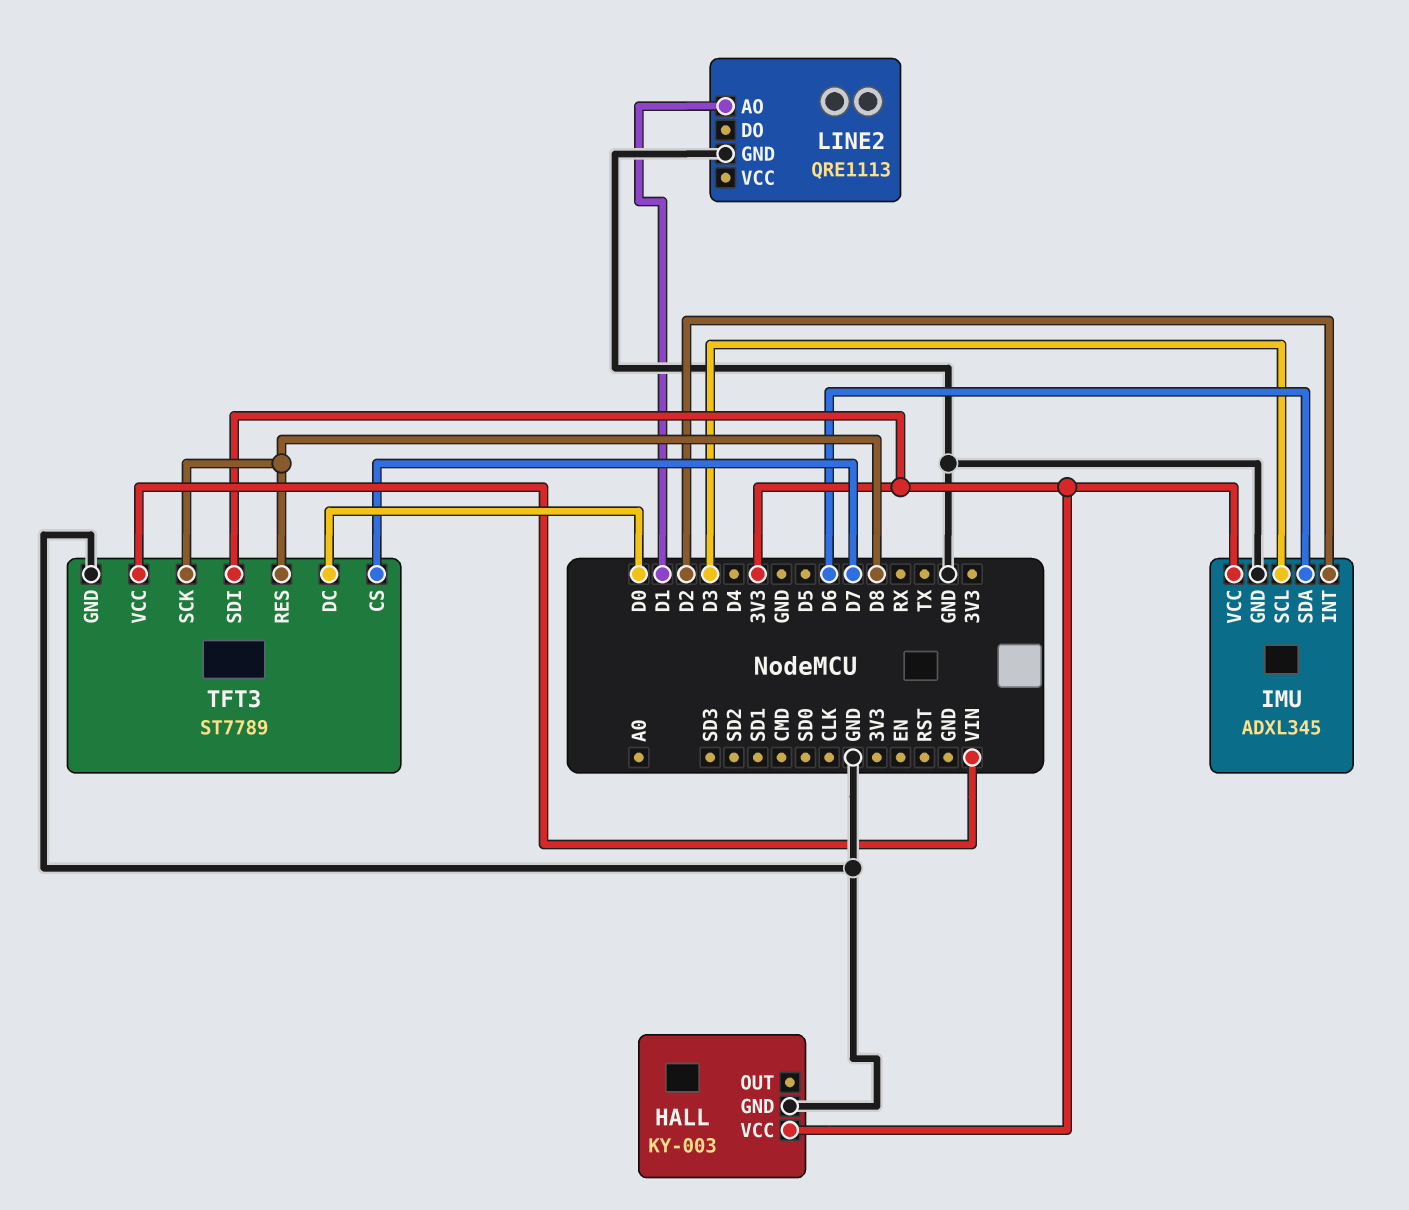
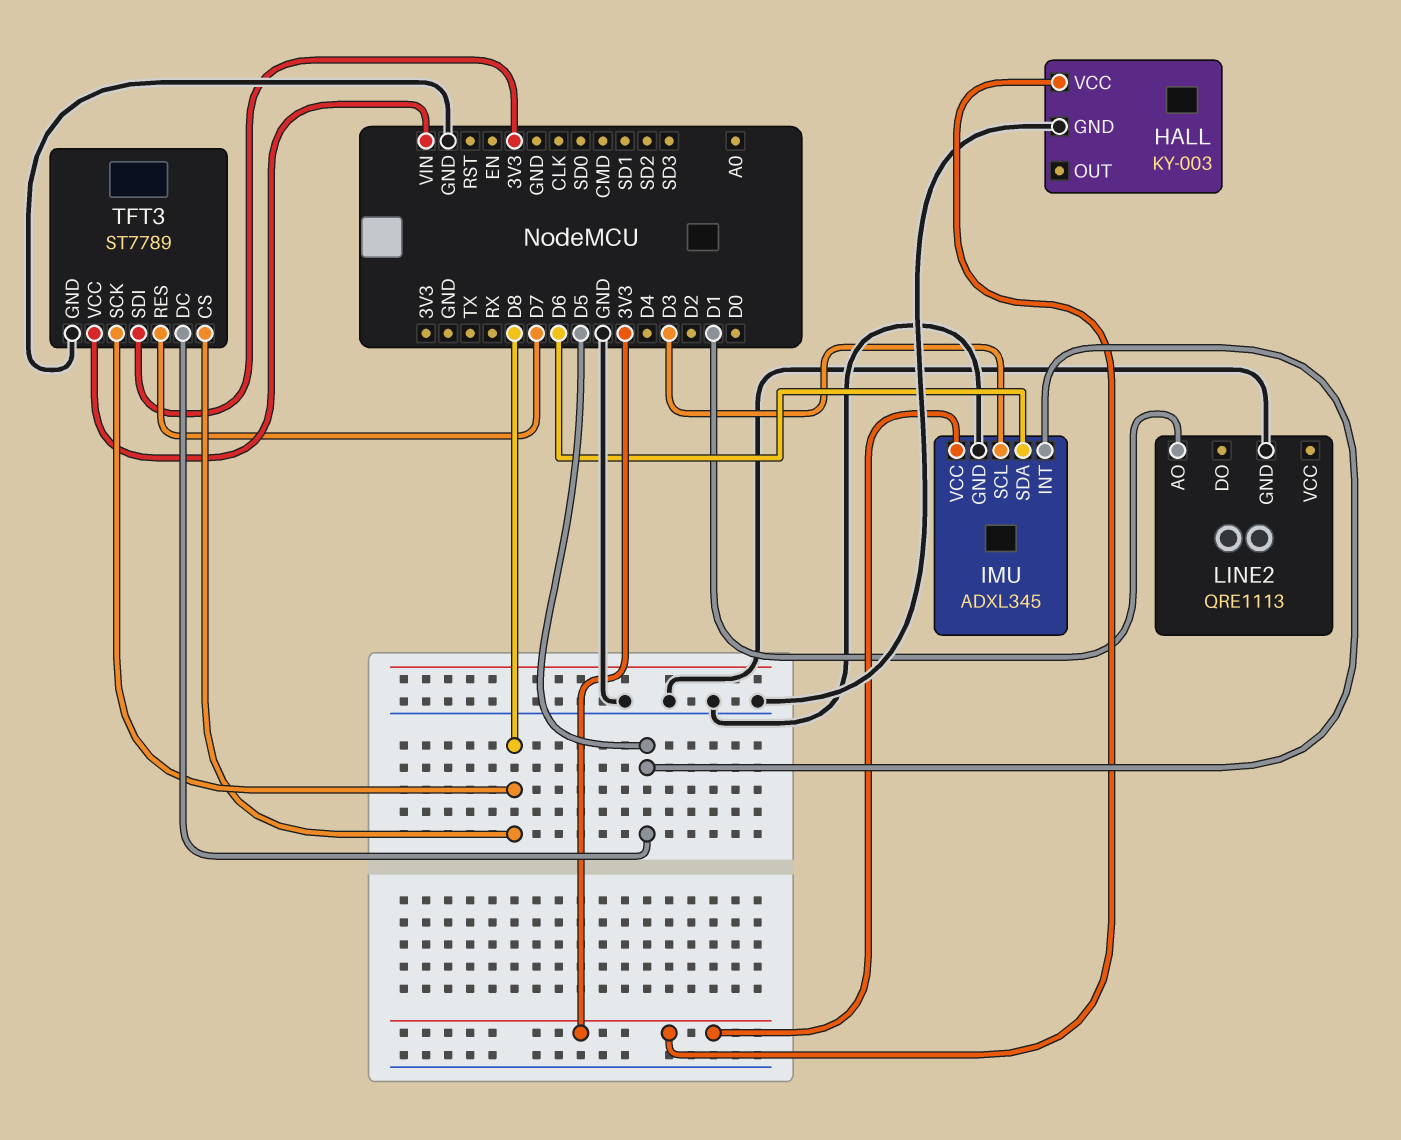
IMU pin INT: D2 -> D5
TFT3 pin CS: D7 -> D8
TFT3 pin DC: D0 -> D5
TFT3 pin RES: D8 -> D7

